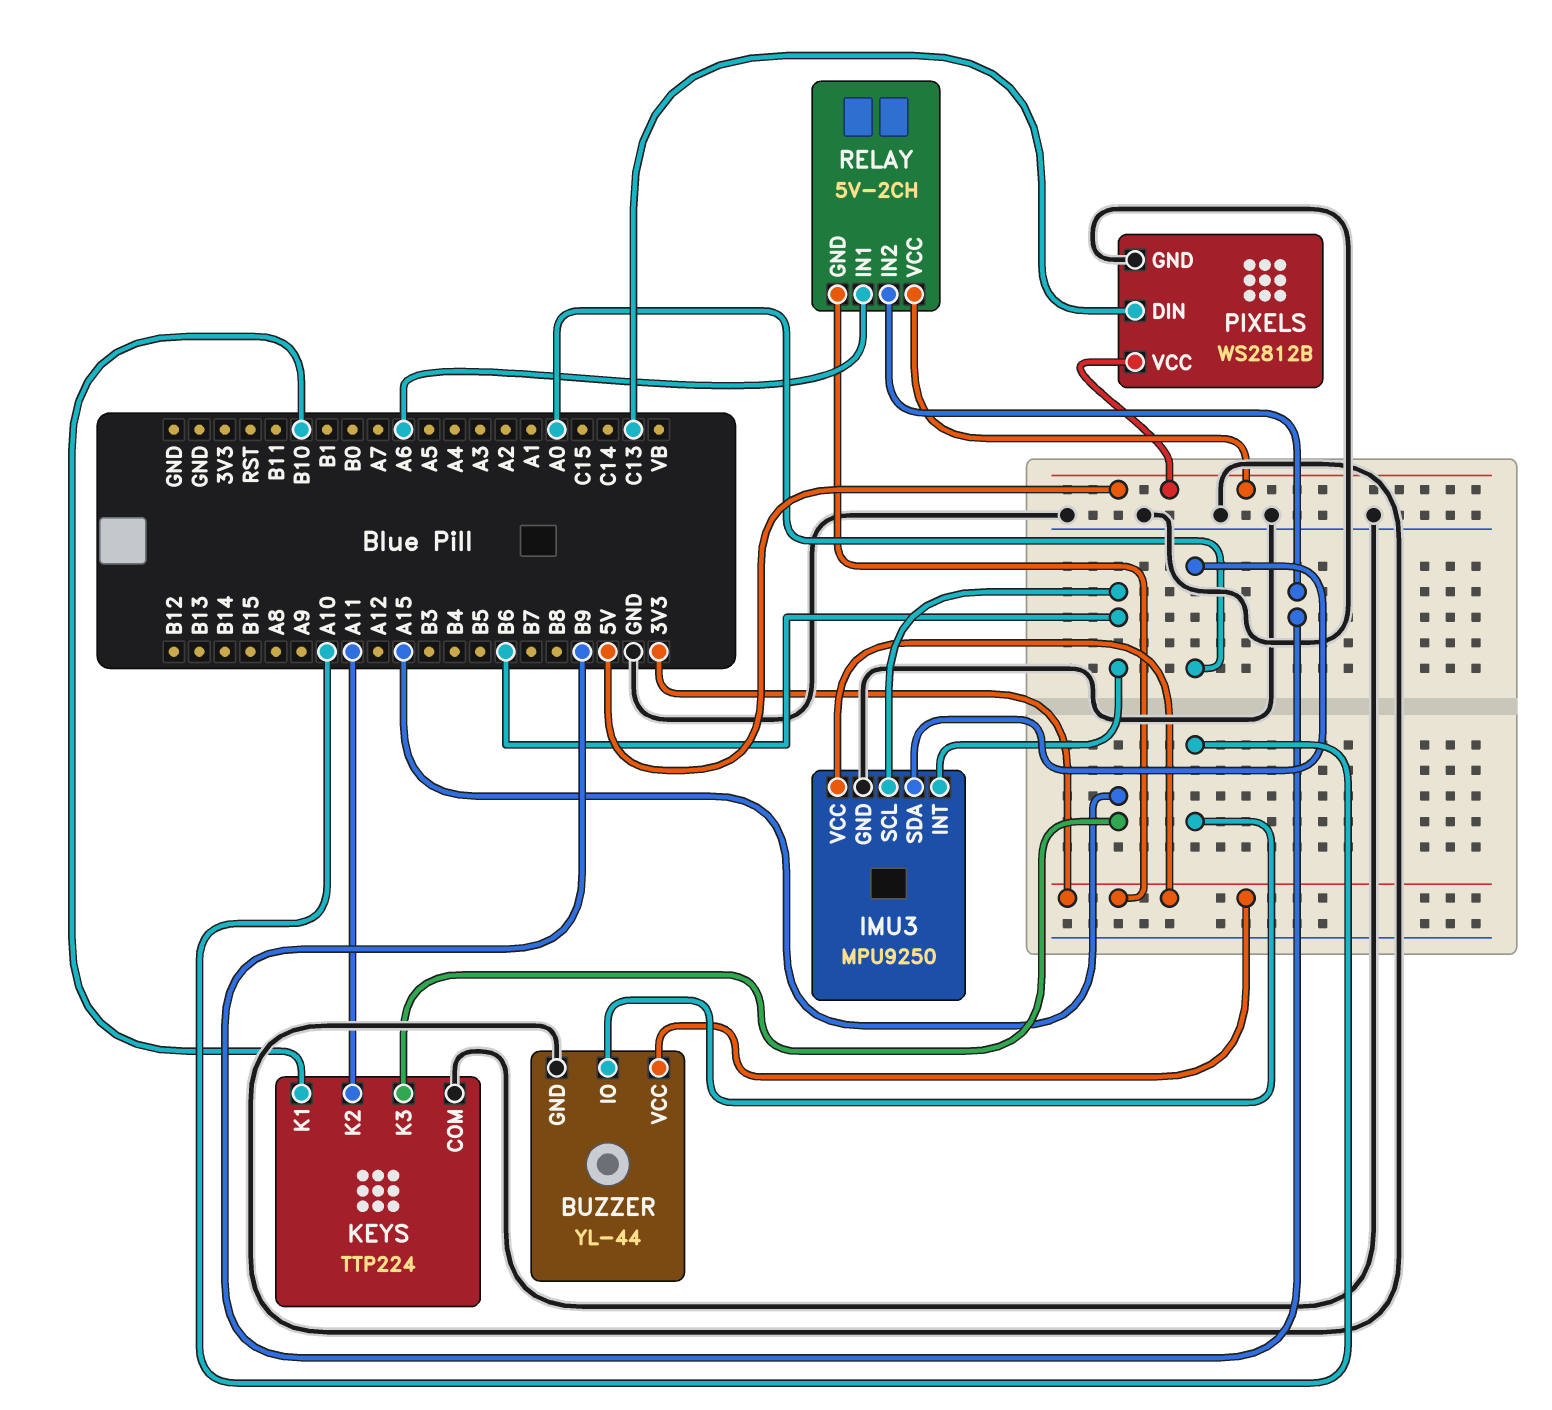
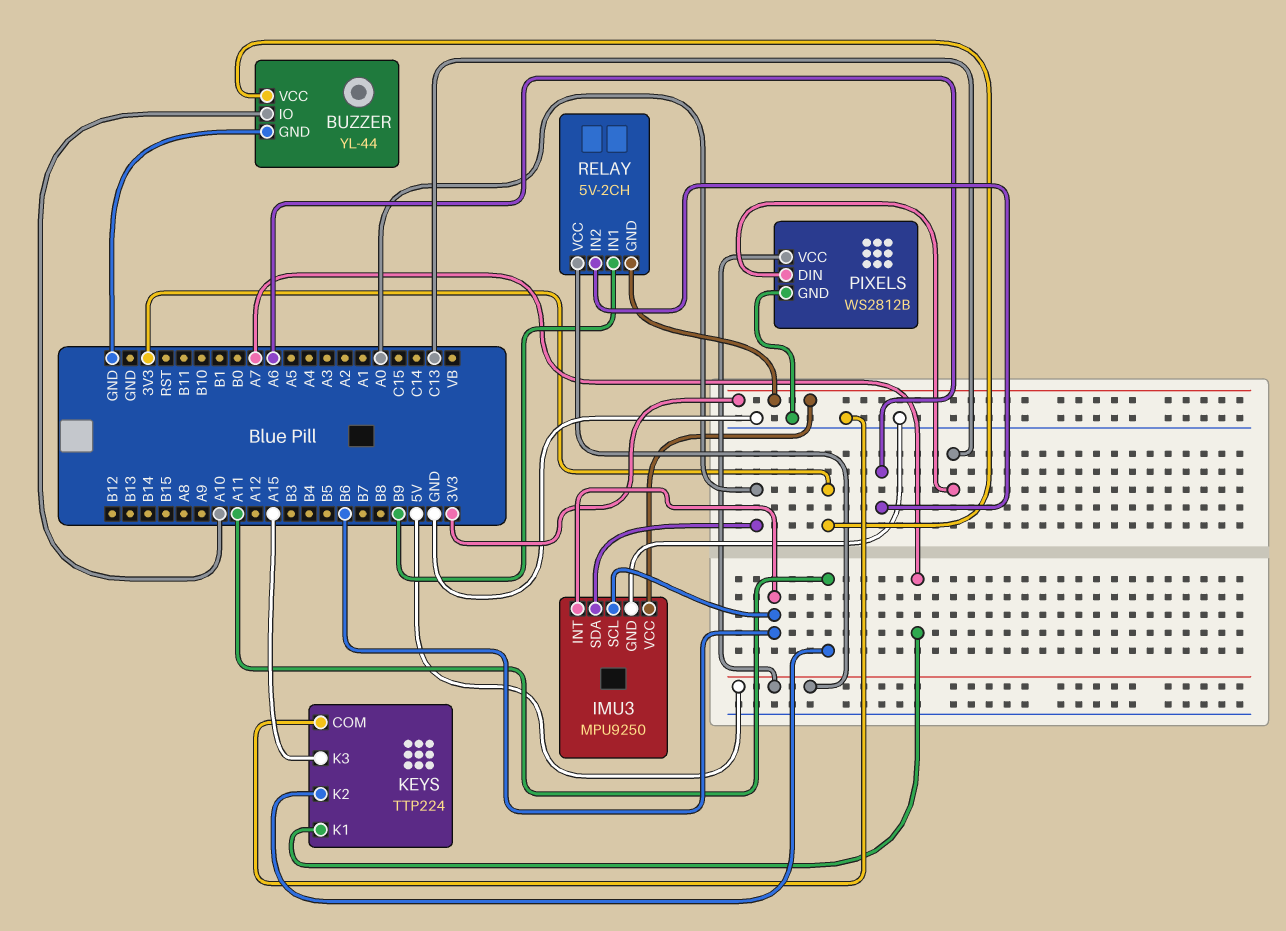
KEYS pin K1: B10 -> A7
RELAY pin IN1: A6 -> B9
RELAY pin IN2: B9 -> A6

